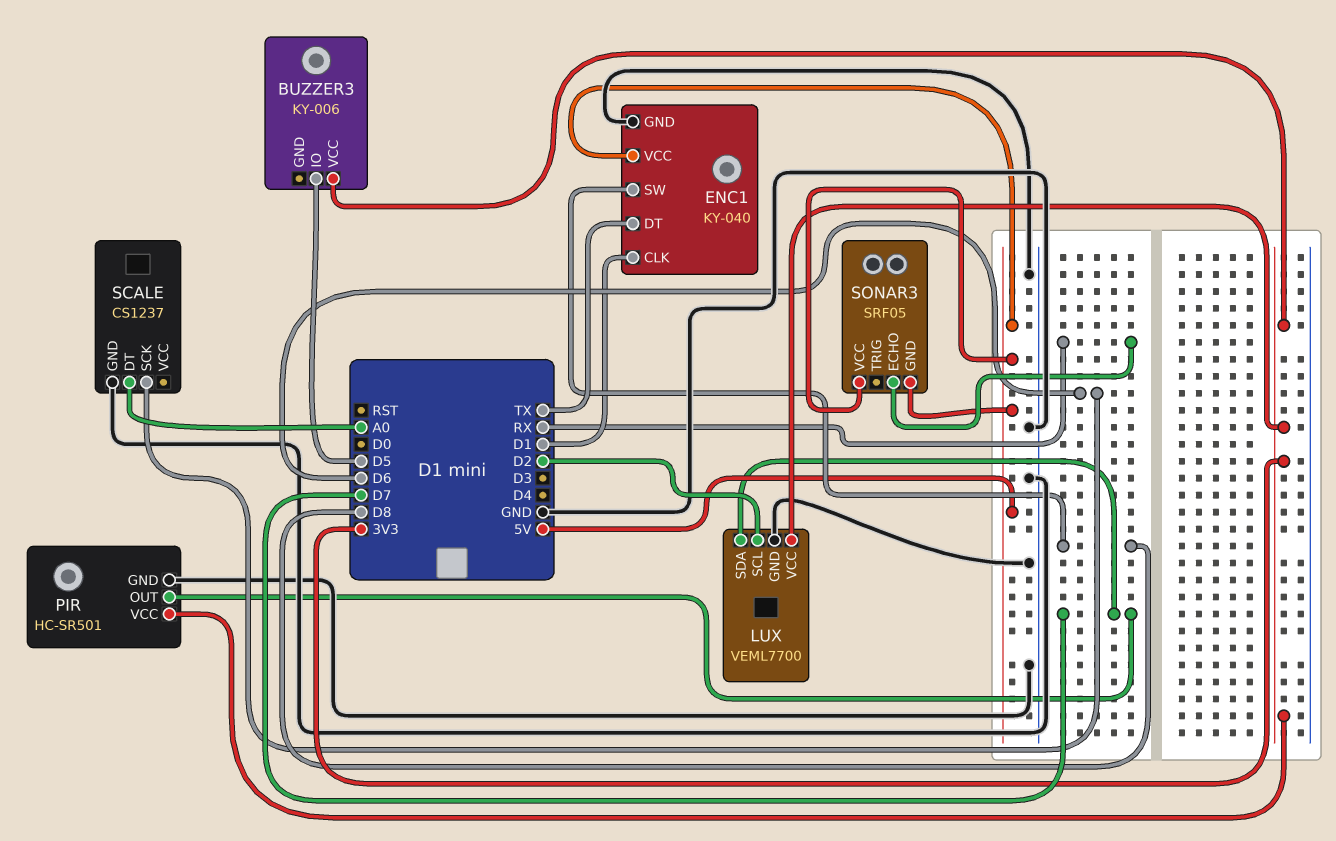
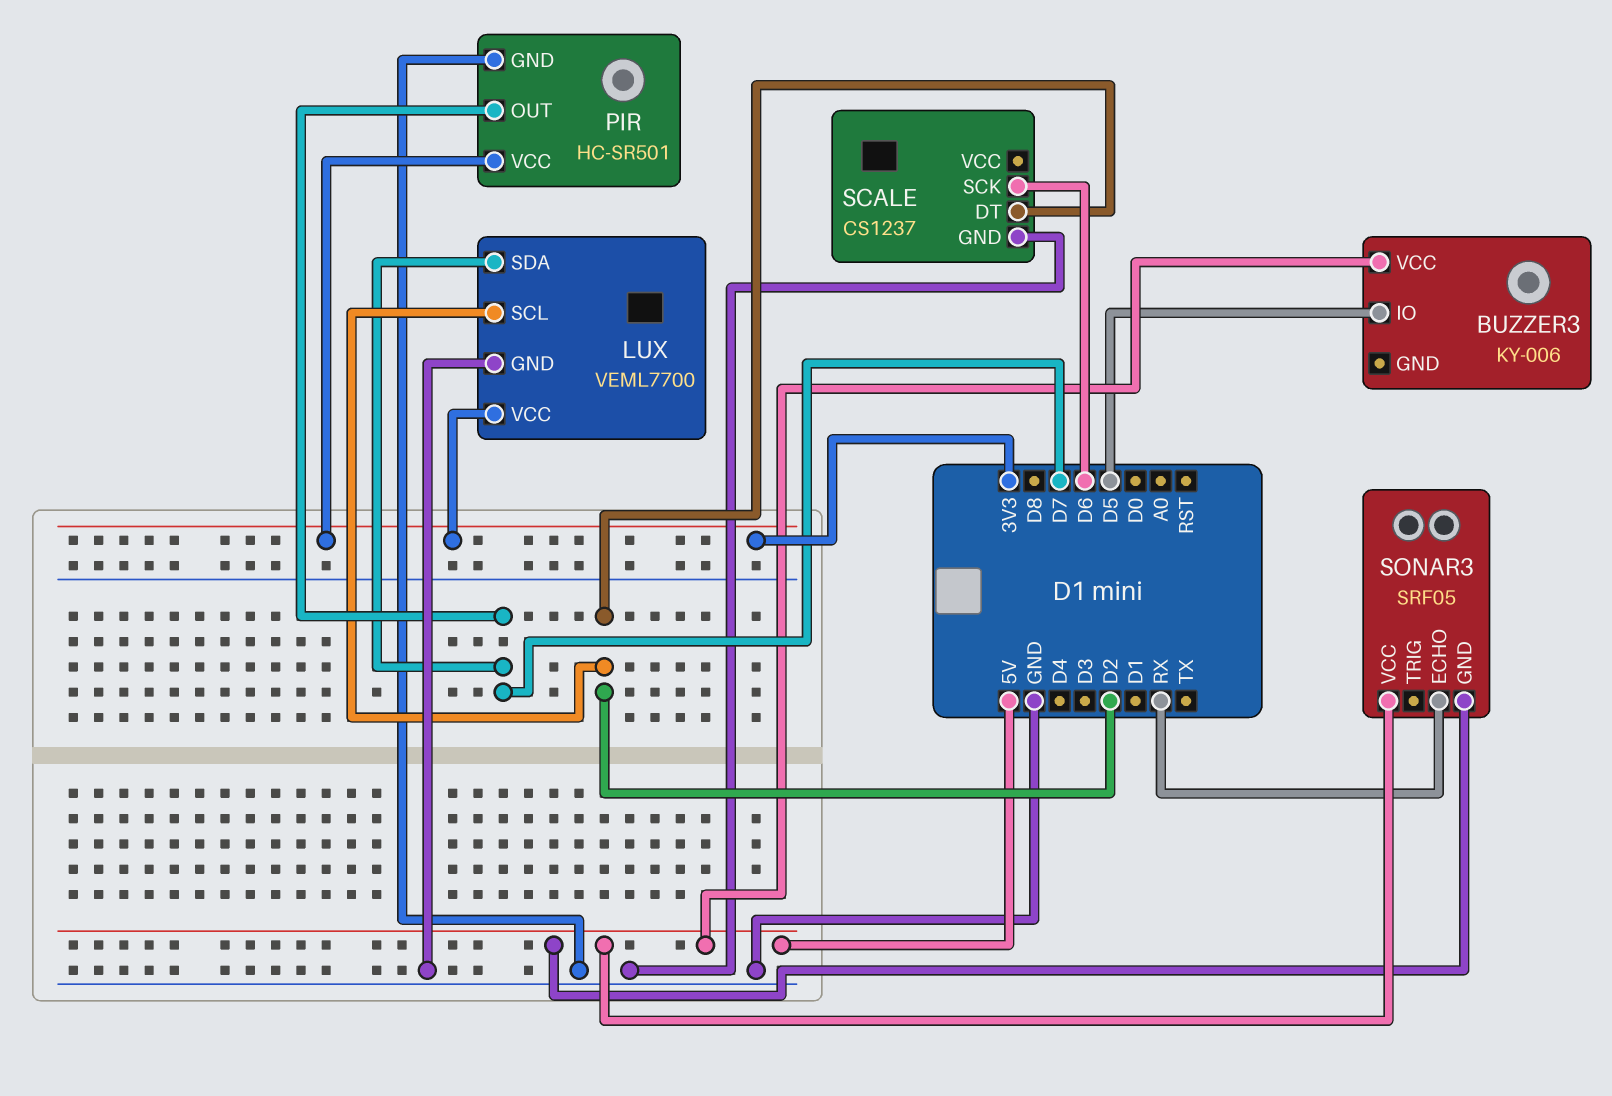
BUZZER3 pin VCC: 3V3 -> 5V
ENC1: KY-040 -> none
ENC1 pin CLK: D1 -> none
ENC1 pin DT: TX -> none
ENC1 pin GND: GND -> none
ENC1 pin SW: D8 -> none
ENC1 pin VCC: 5V -> none
SCALE pin DT: A0 -> D2

